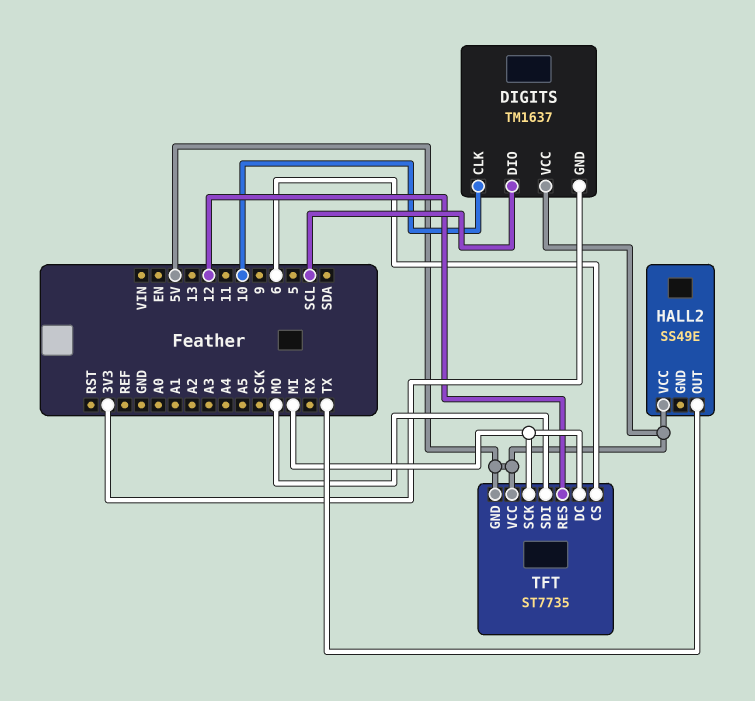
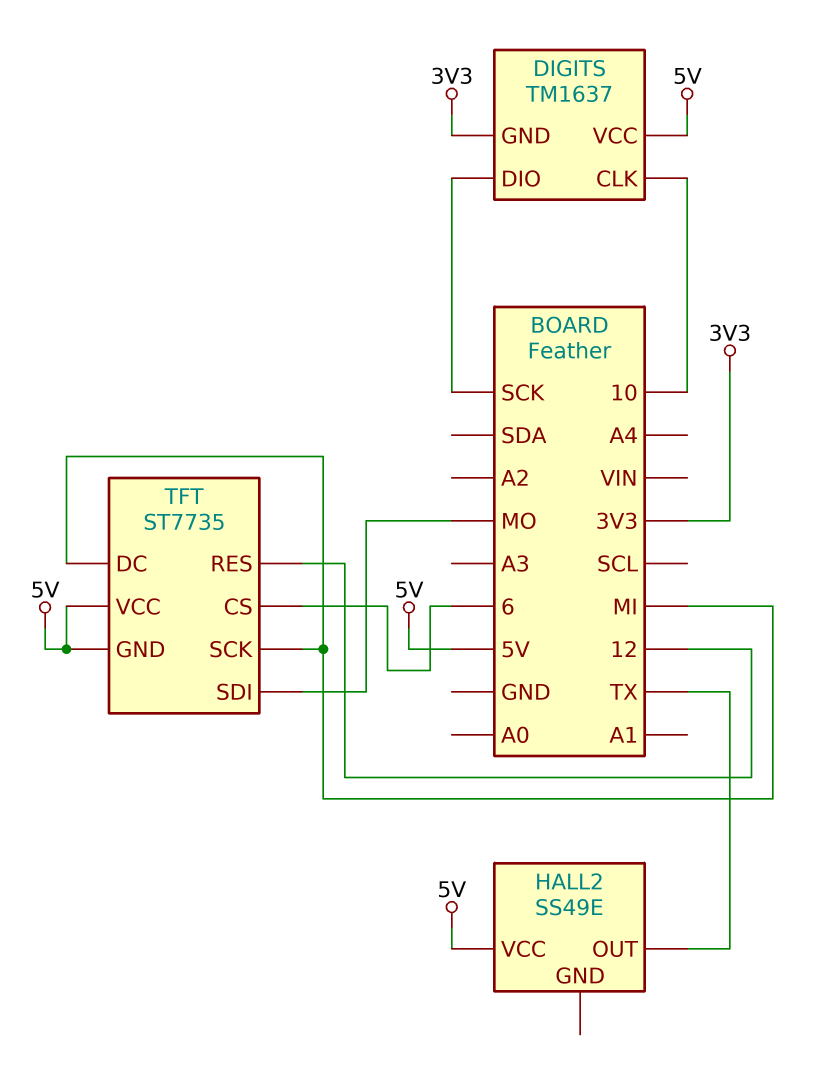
DIGITS pin DIO: SCL -> SCK

